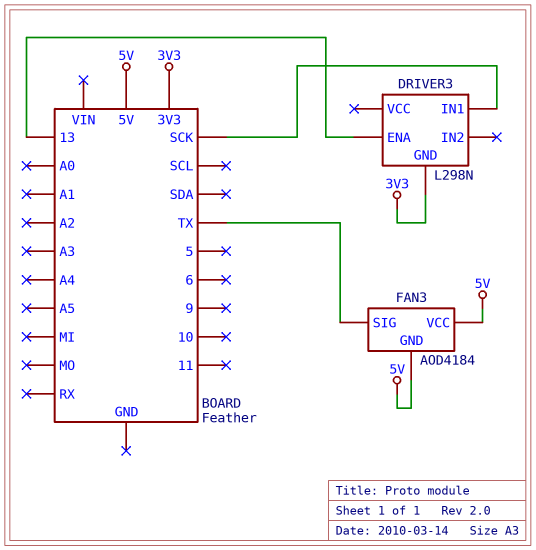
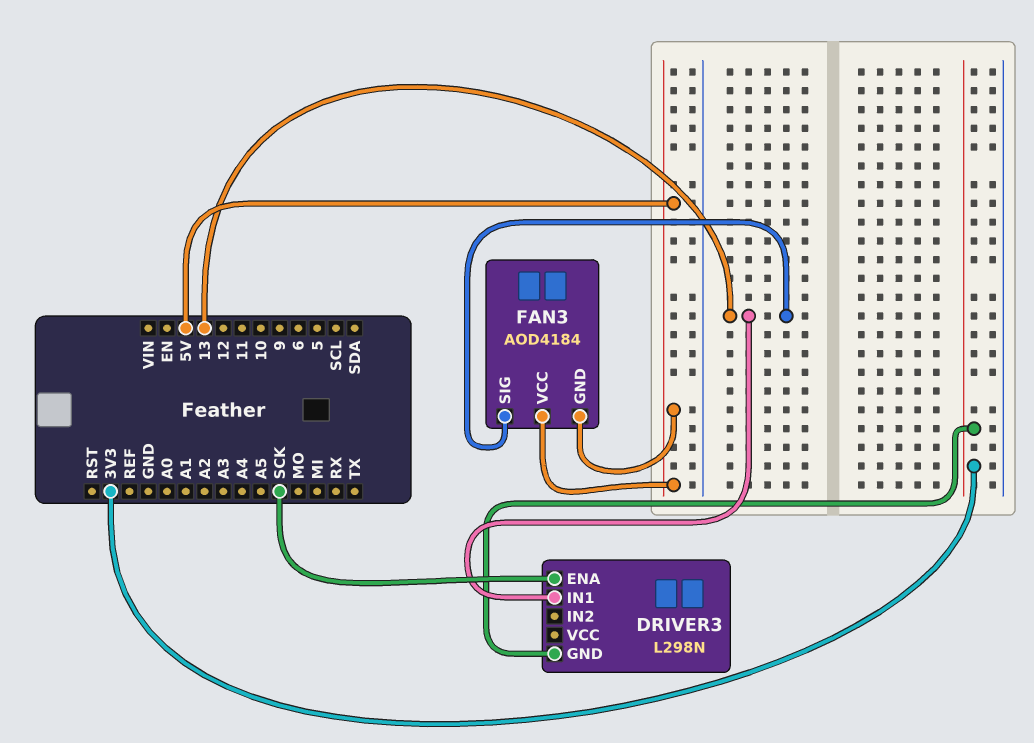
DRIVER3 pin ENA: 13 -> SCK
DRIVER3 pin IN1: SCK -> 13
FAN3 pin SIG: TX -> 13

